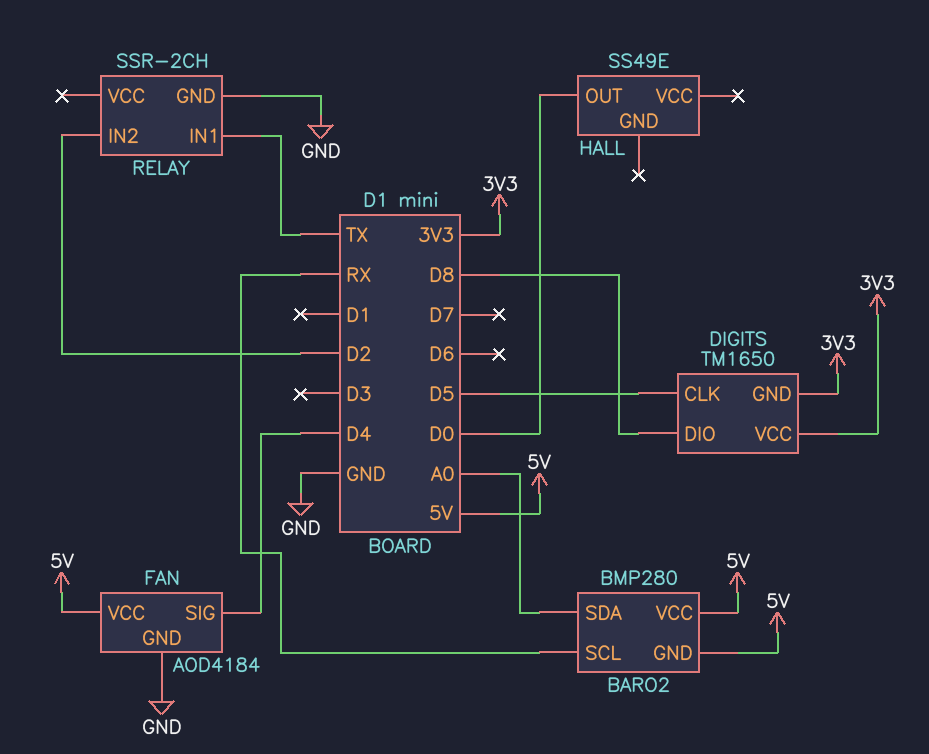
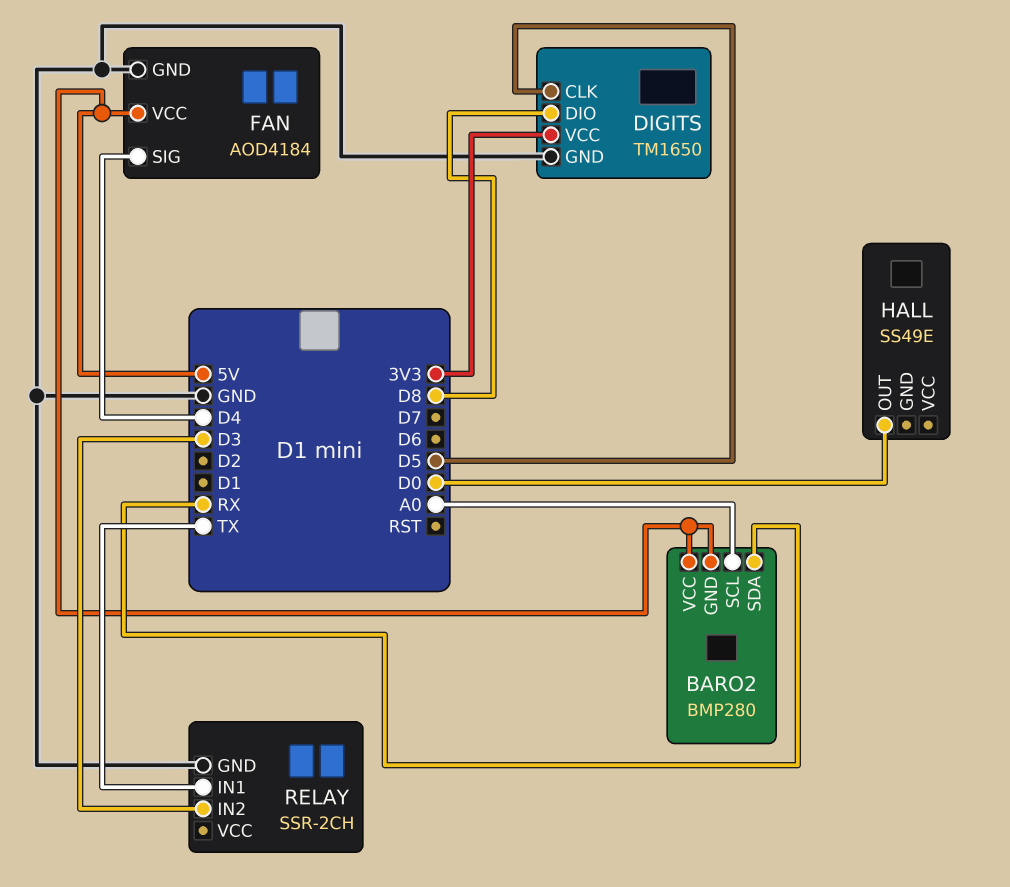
BARO2 pin SCL: RX -> A0
BARO2 pin SDA: A0 -> RX
DIGITS pin GND: 3V3 -> GND
RELAY pin IN2: D2 -> D3

